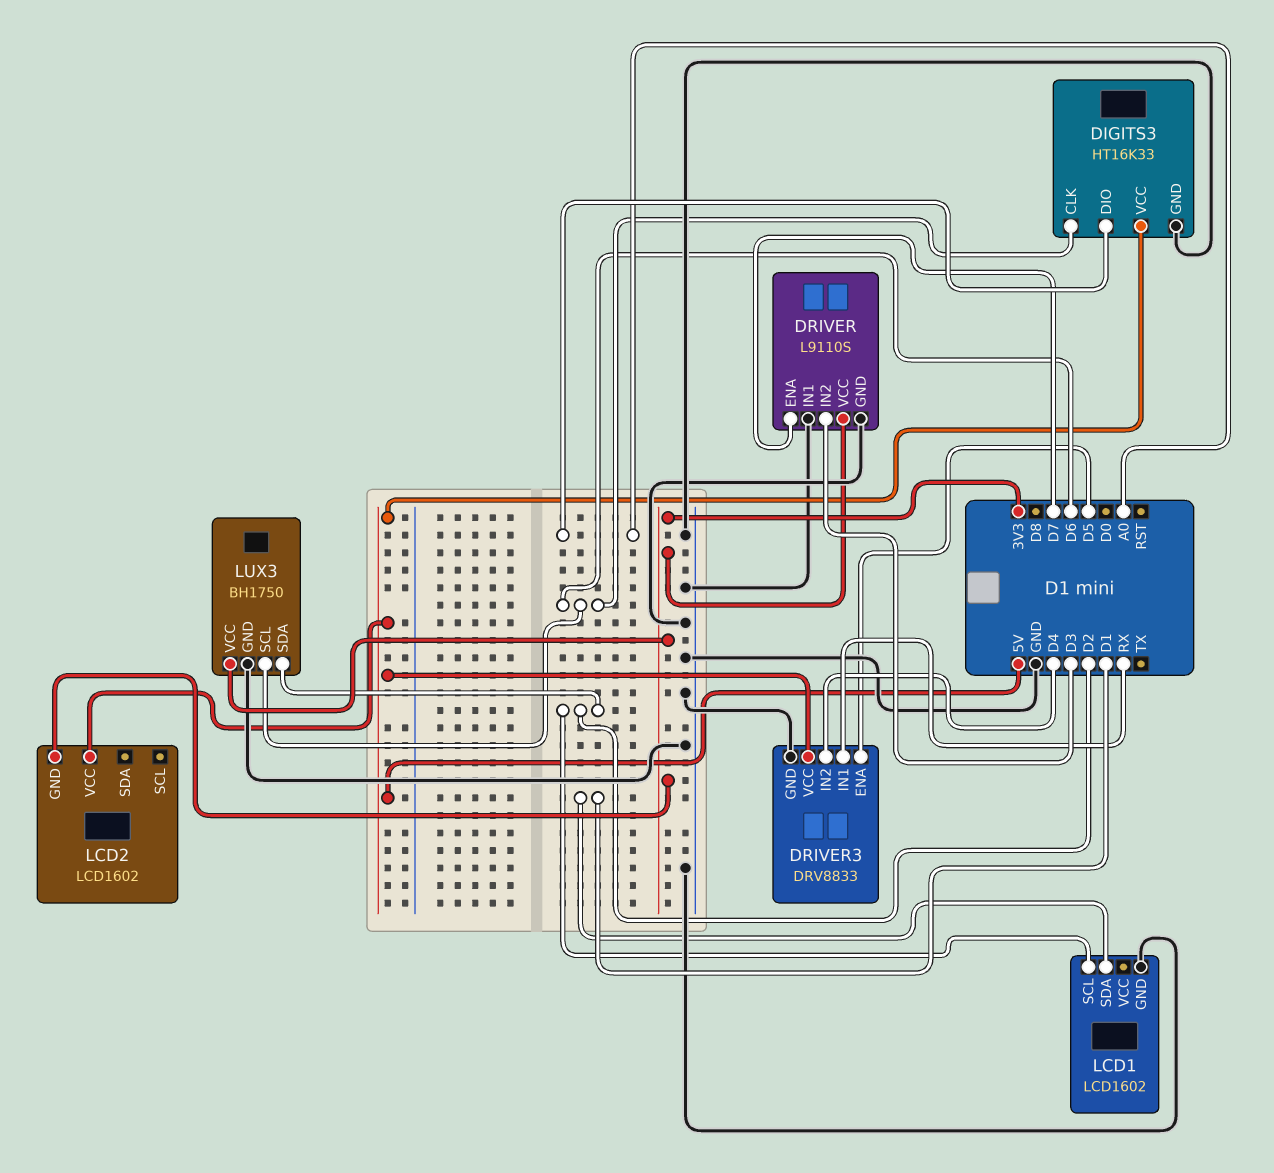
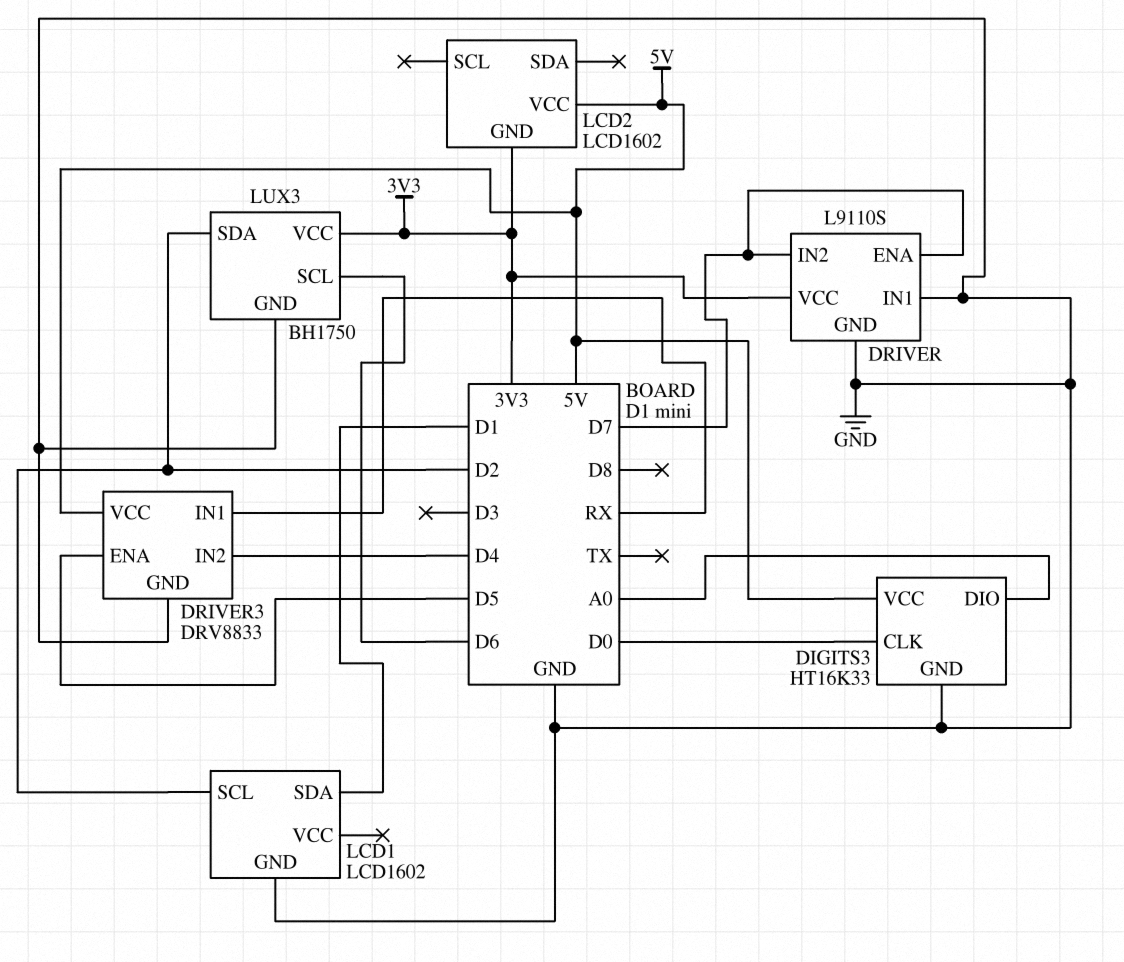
DIGITS3 pin CLK: D6 -> D0
DRIVER pin IN2: D3 -> D7

